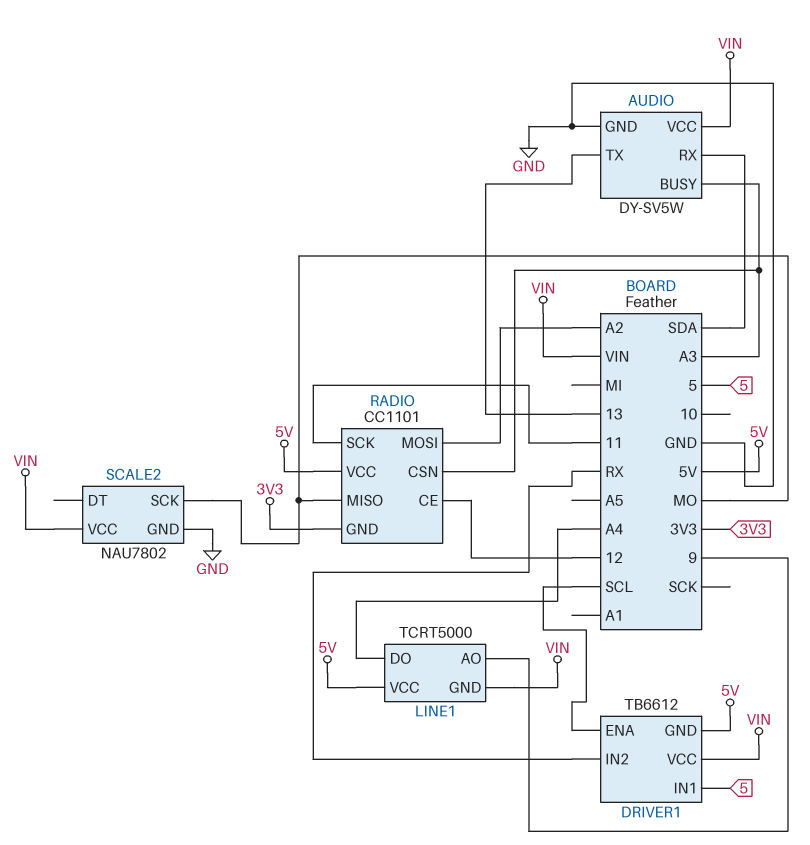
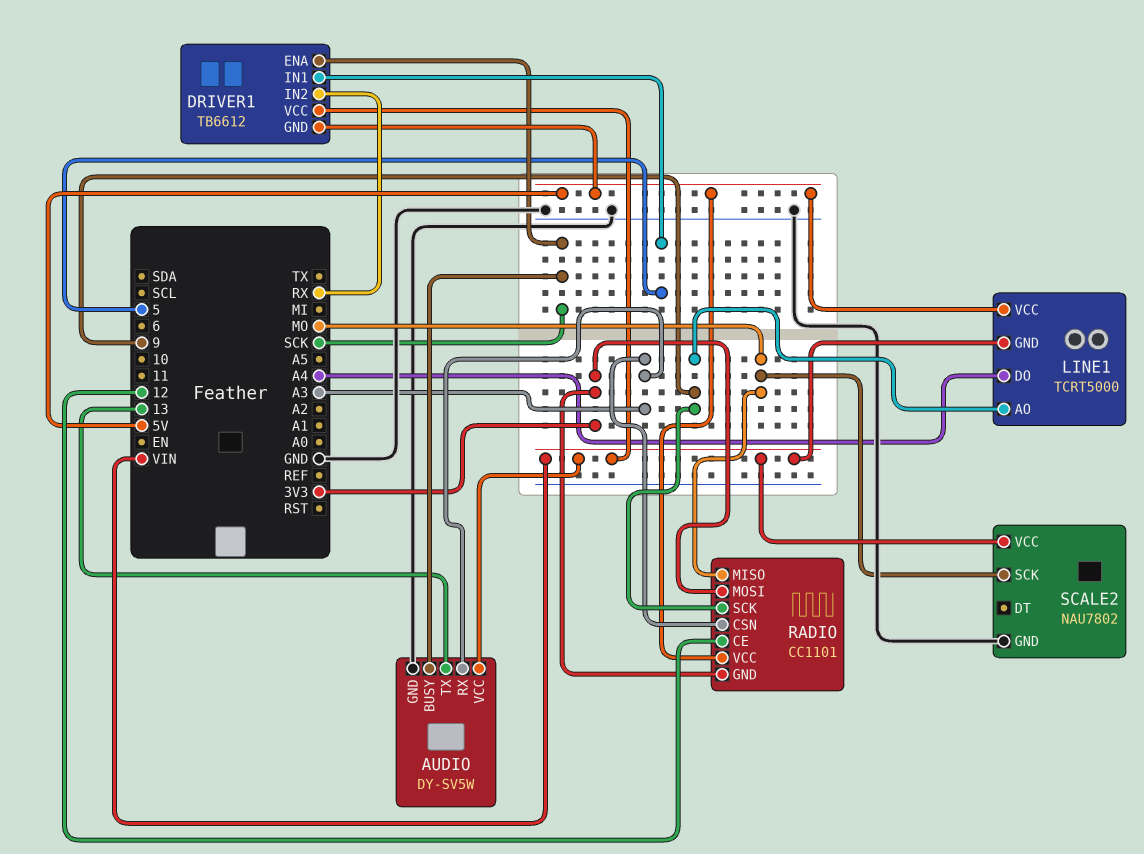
AUDIO pin BUSY: A3 -> SCK
AUDIO pin RX: SDA -> A3
DRIVER1 pin ENA: SCL -> SCK
RADIO pin MOSI: A2 -> 3V3
RADIO pin SCK: 11 -> 9

